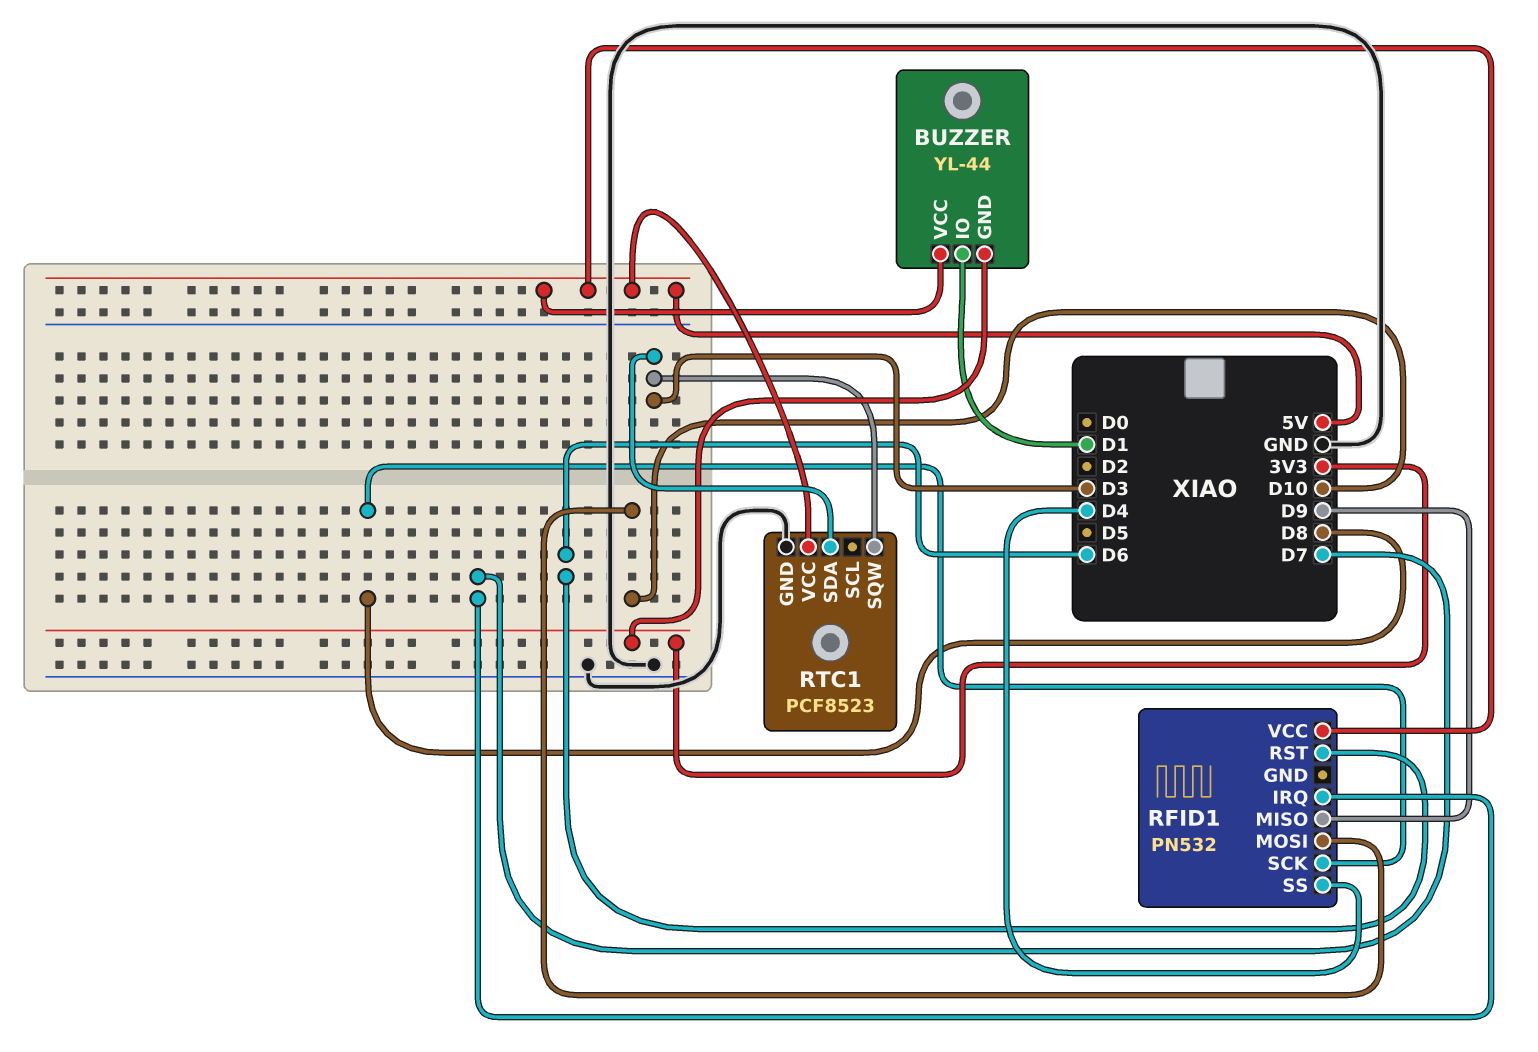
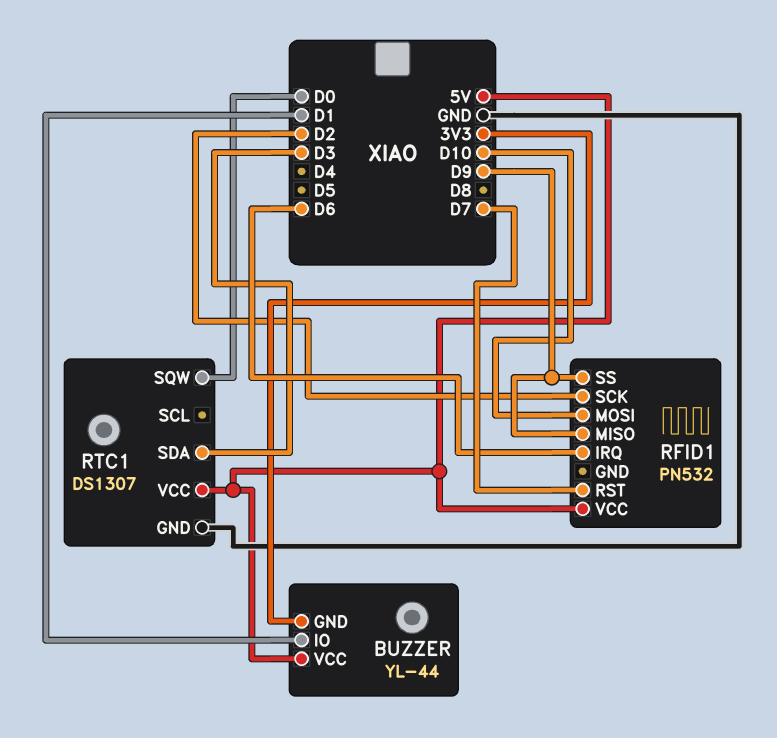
RFID1 pin IRQ: D7 -> D6
RFID1 pin RST: D6 -> D7
RFID1 pin SCK: D8 -> D2
RFID1 pin SS: D4 -> D9
RTC1: PCF8523 -> DS1307
RTC1 pin SQW: D3 -> D0

